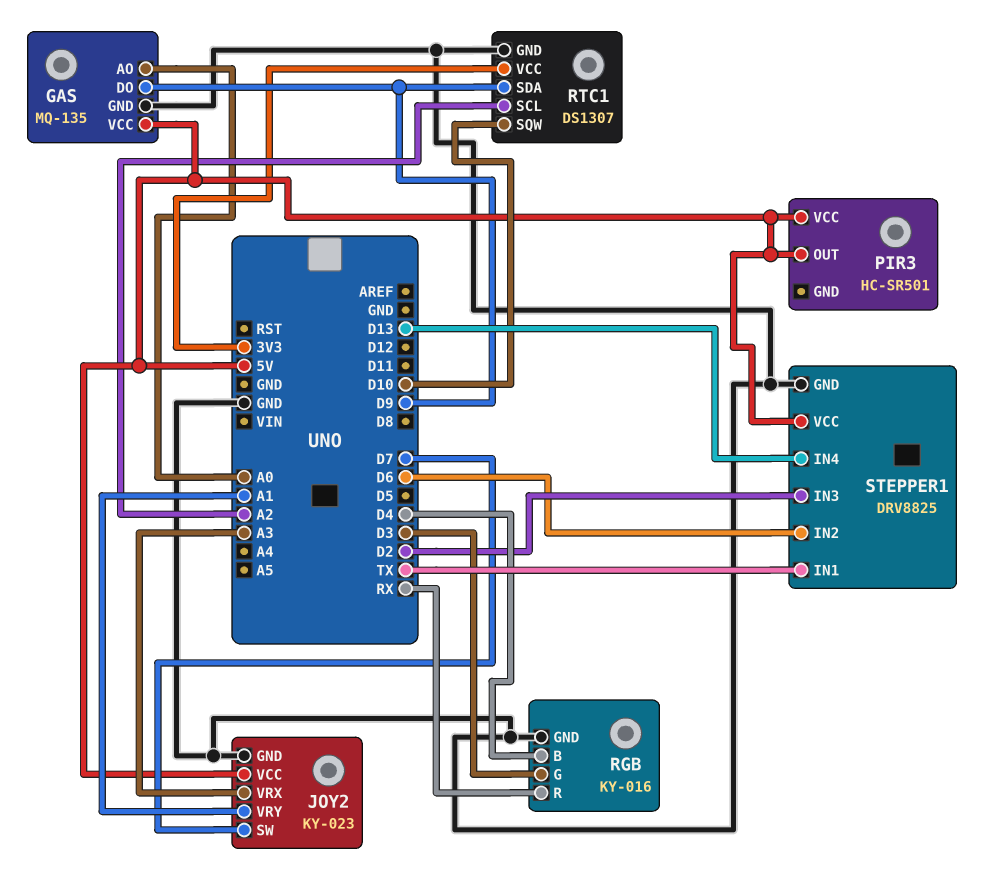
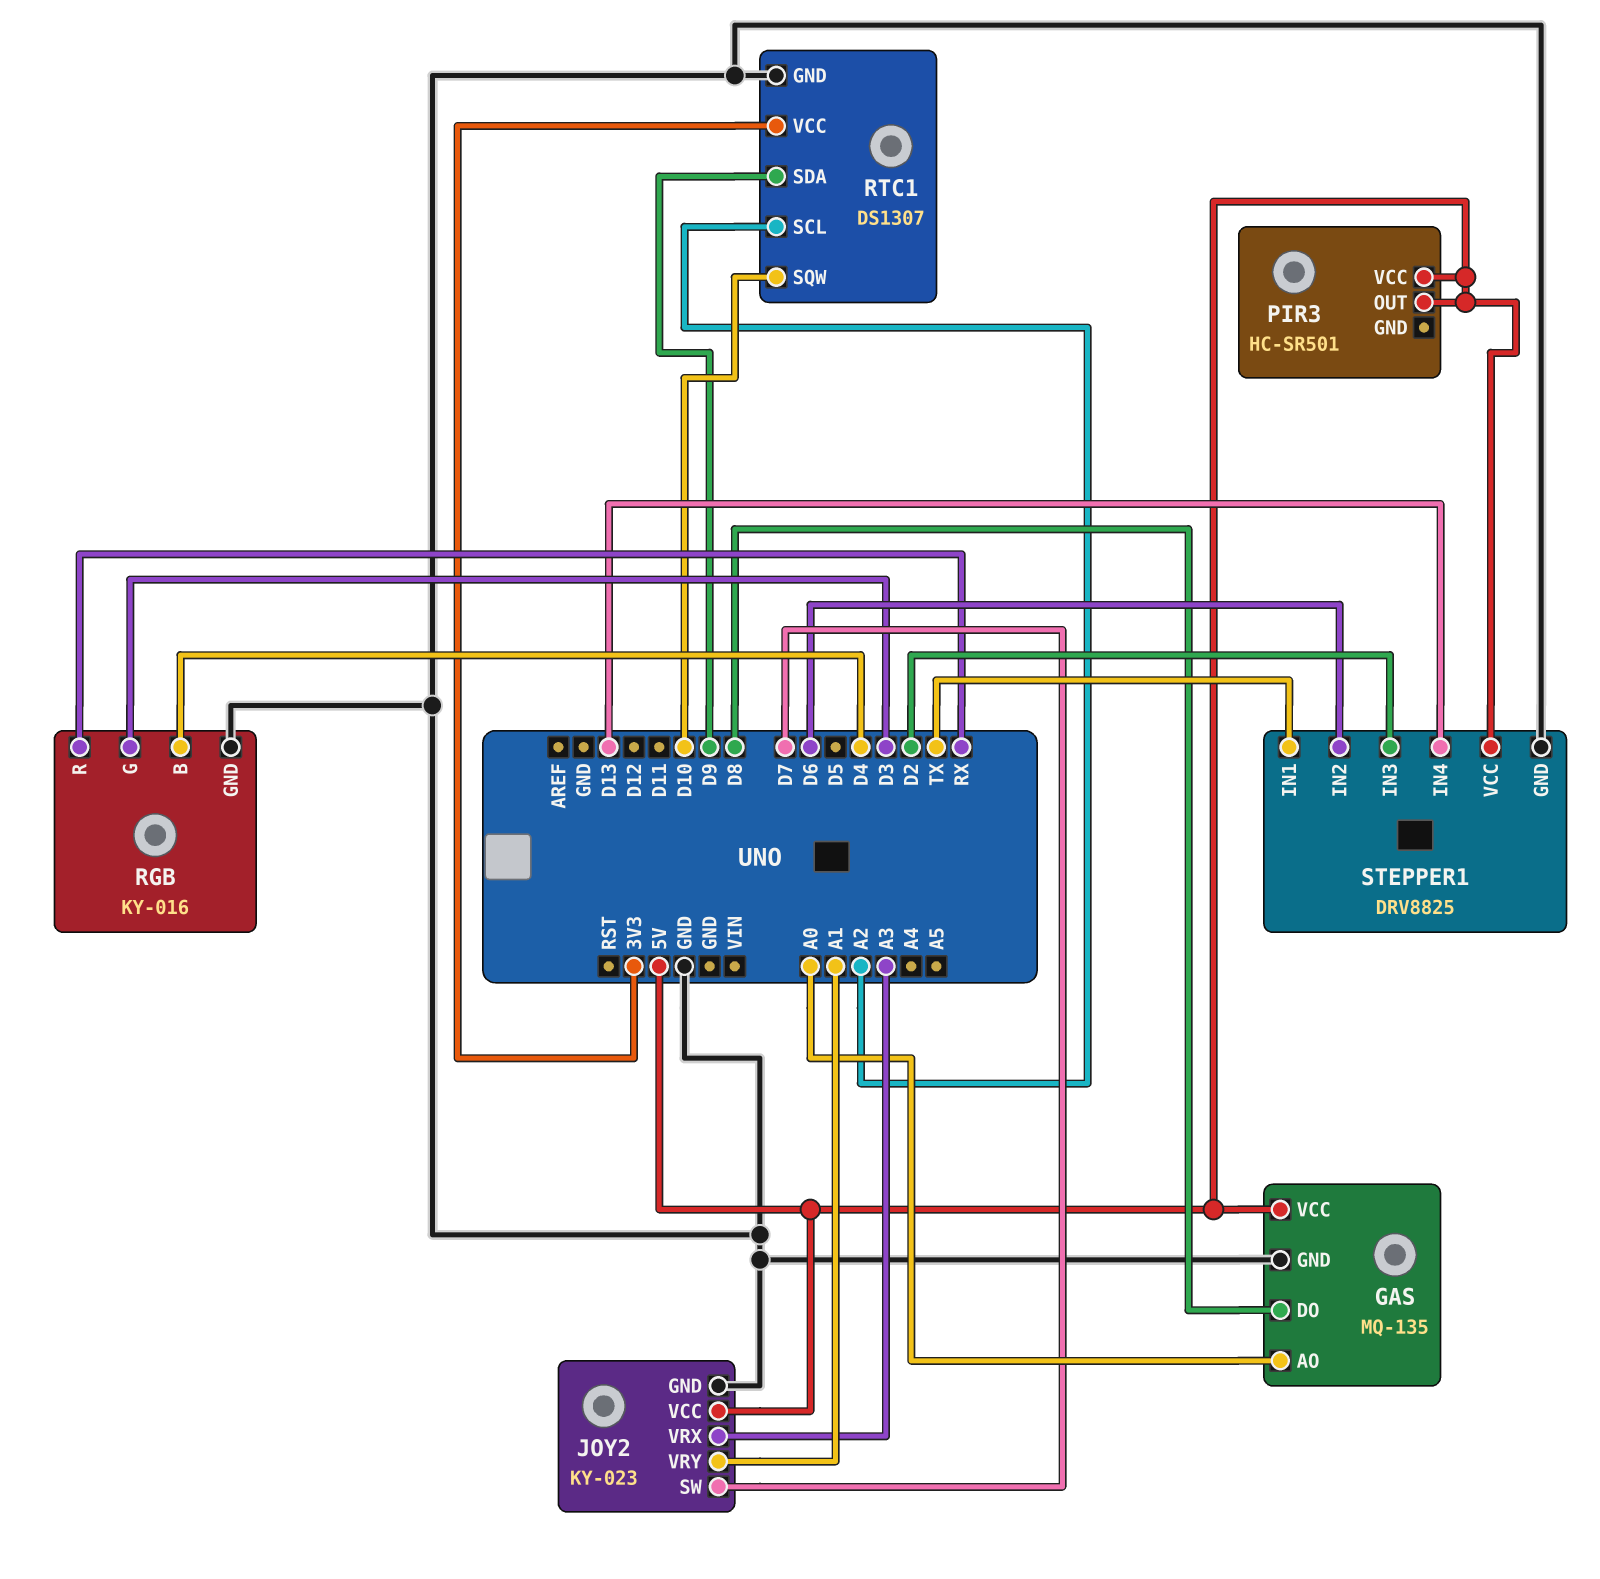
GAS pin DO: D9 -> D8

